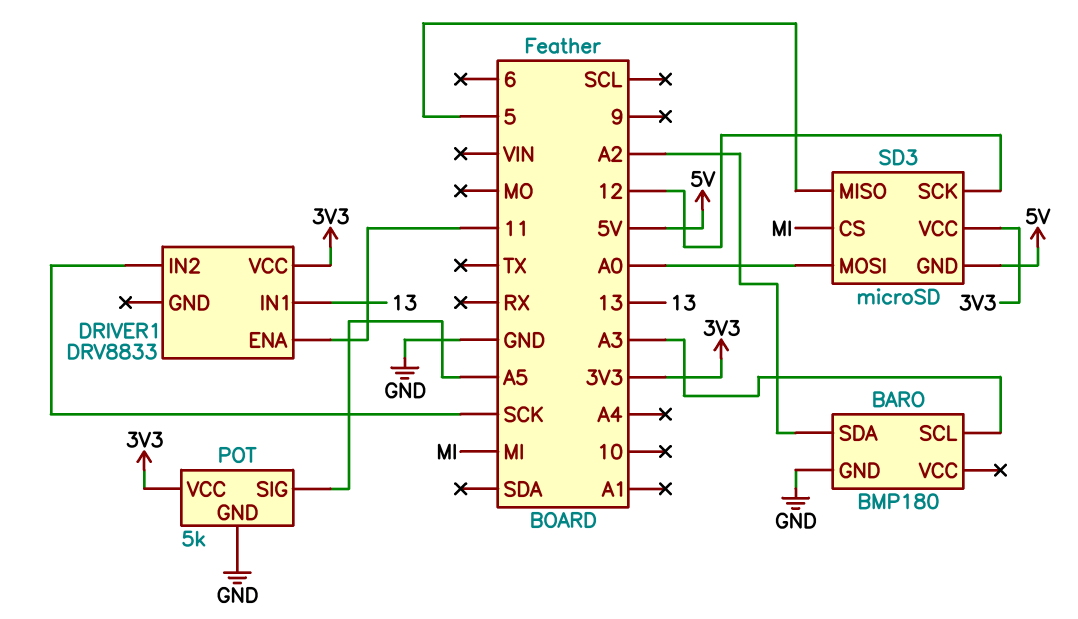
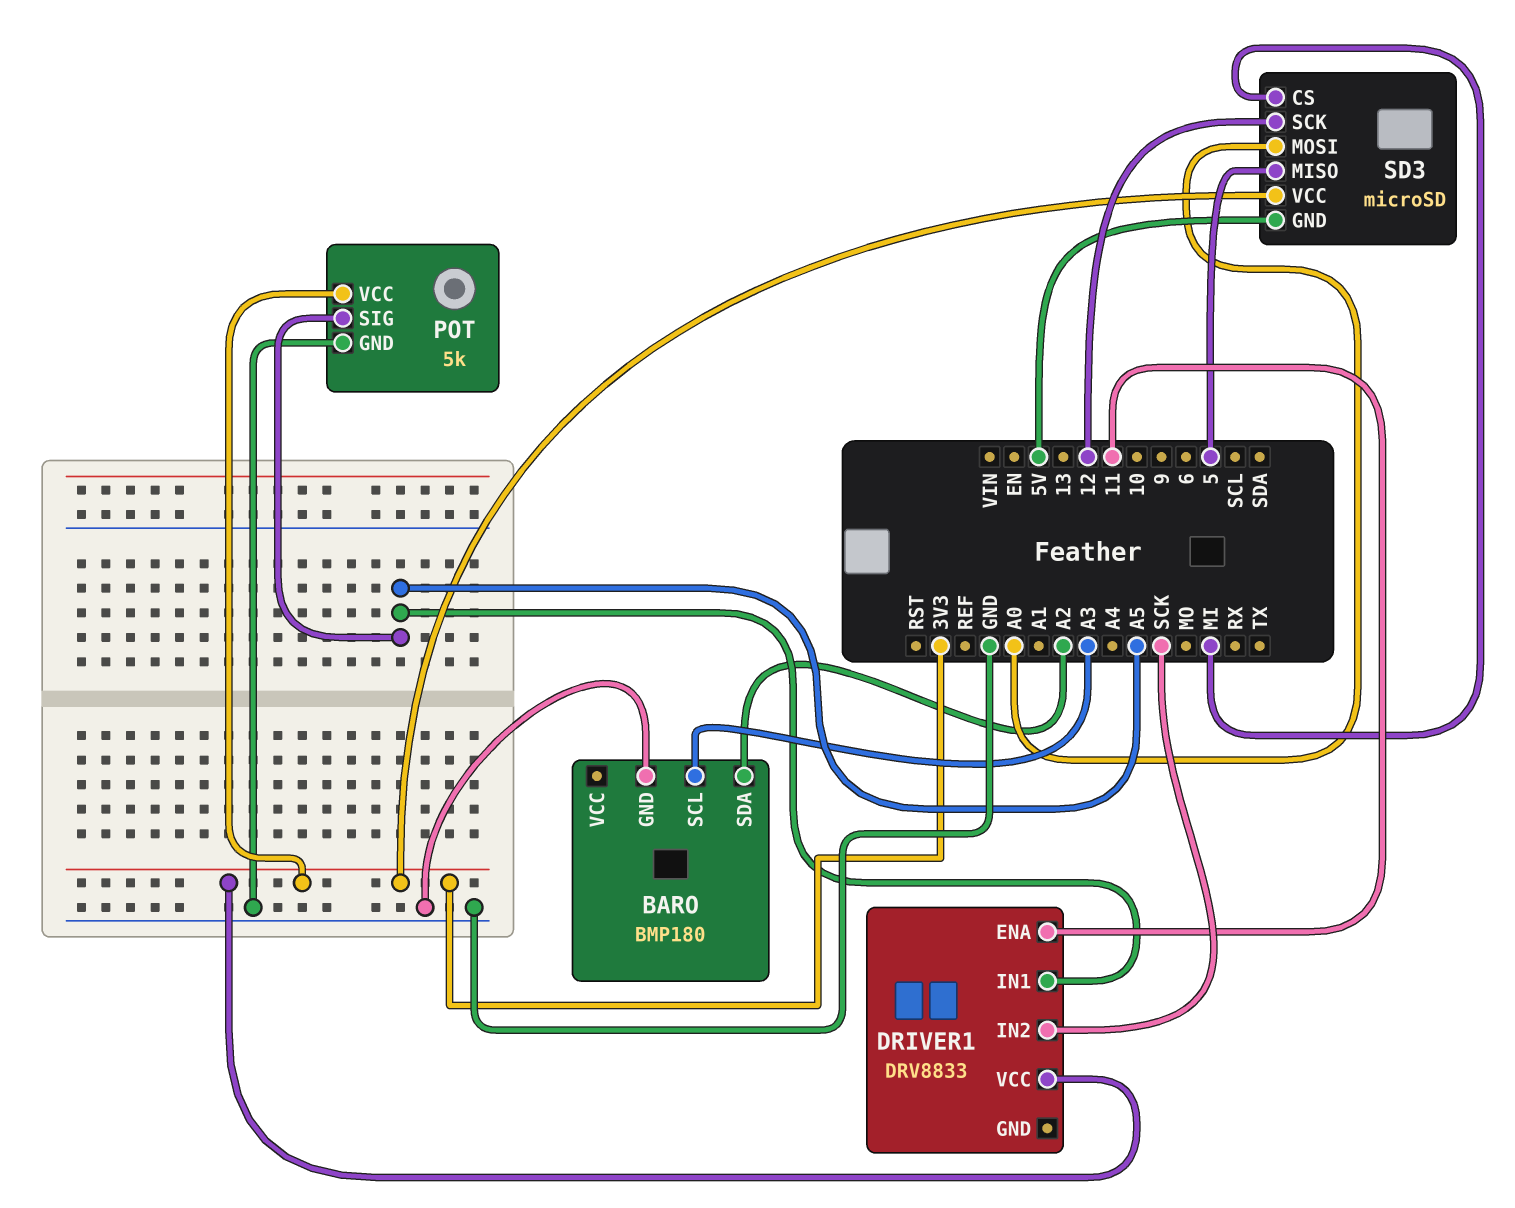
DRIVER1 pin IN1: 13 -> A5

